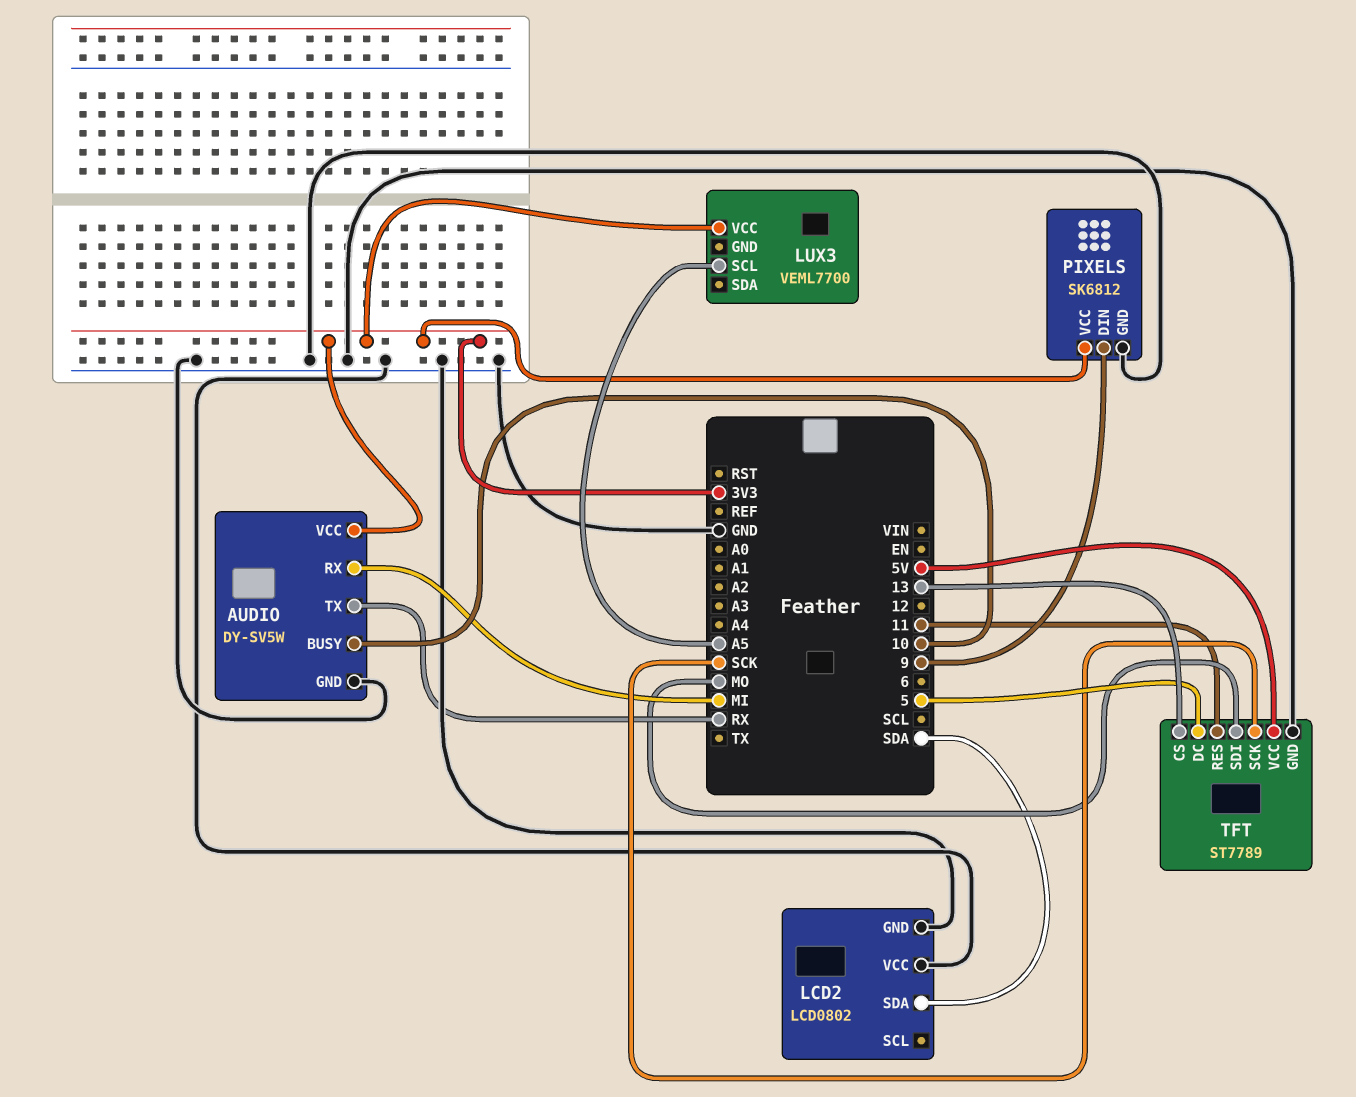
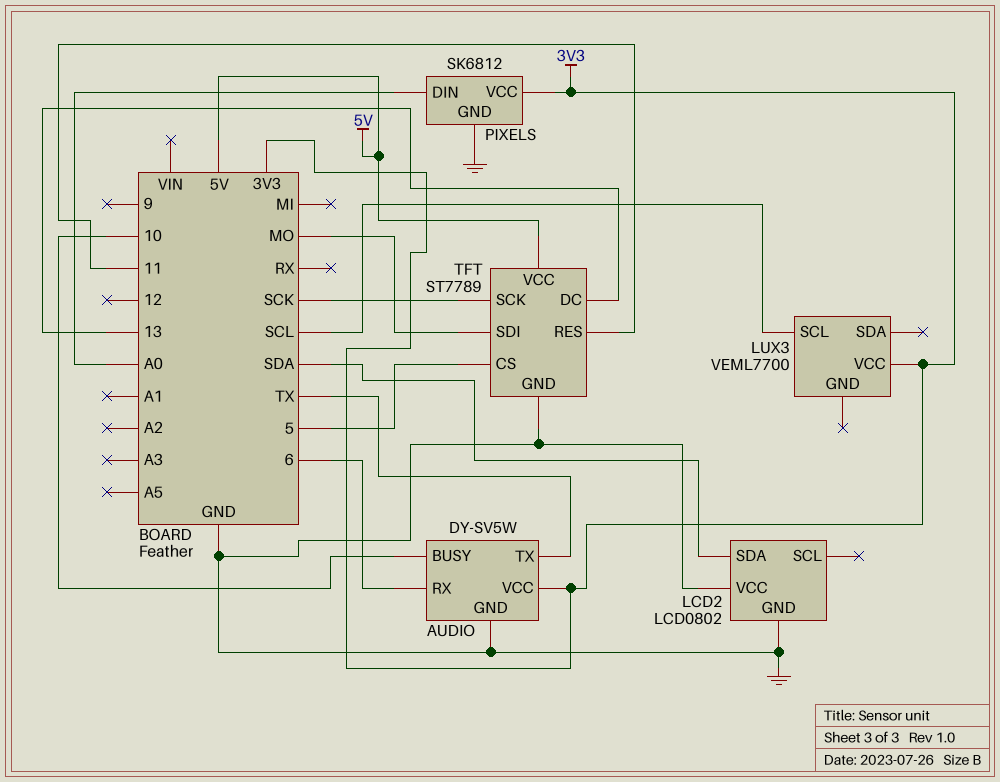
AUDIO pin RX: MI -> 6
AUDIO pin TX: RX -> TX
LUX3 pin SCL: A5 -> SCL
PIXELS pin DIN: 9 -> A0
TFT pin CS: 13 -> 5
TFT pin DC: 5 -> 13

